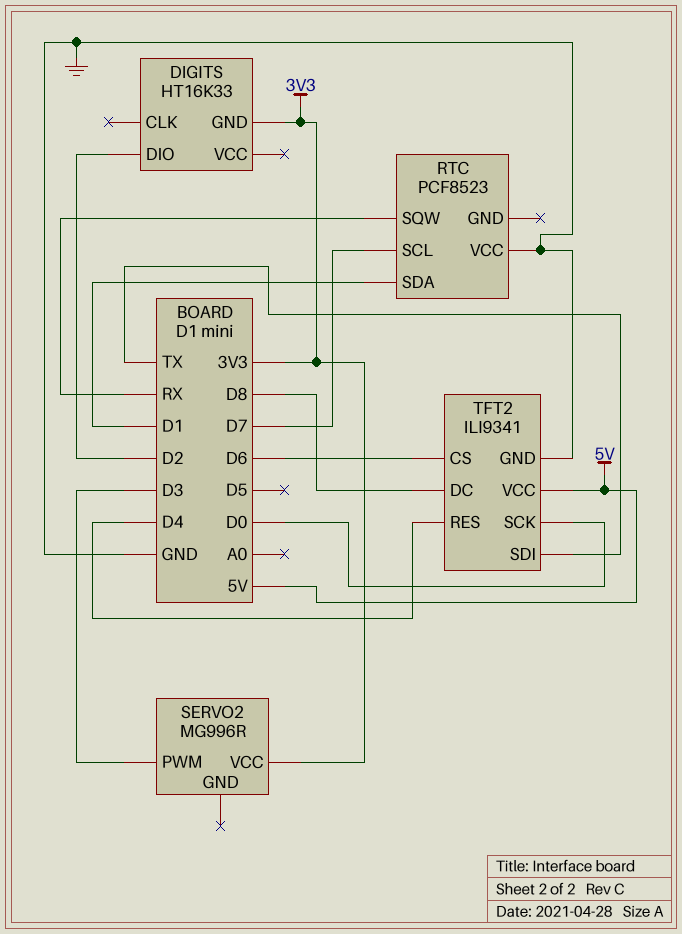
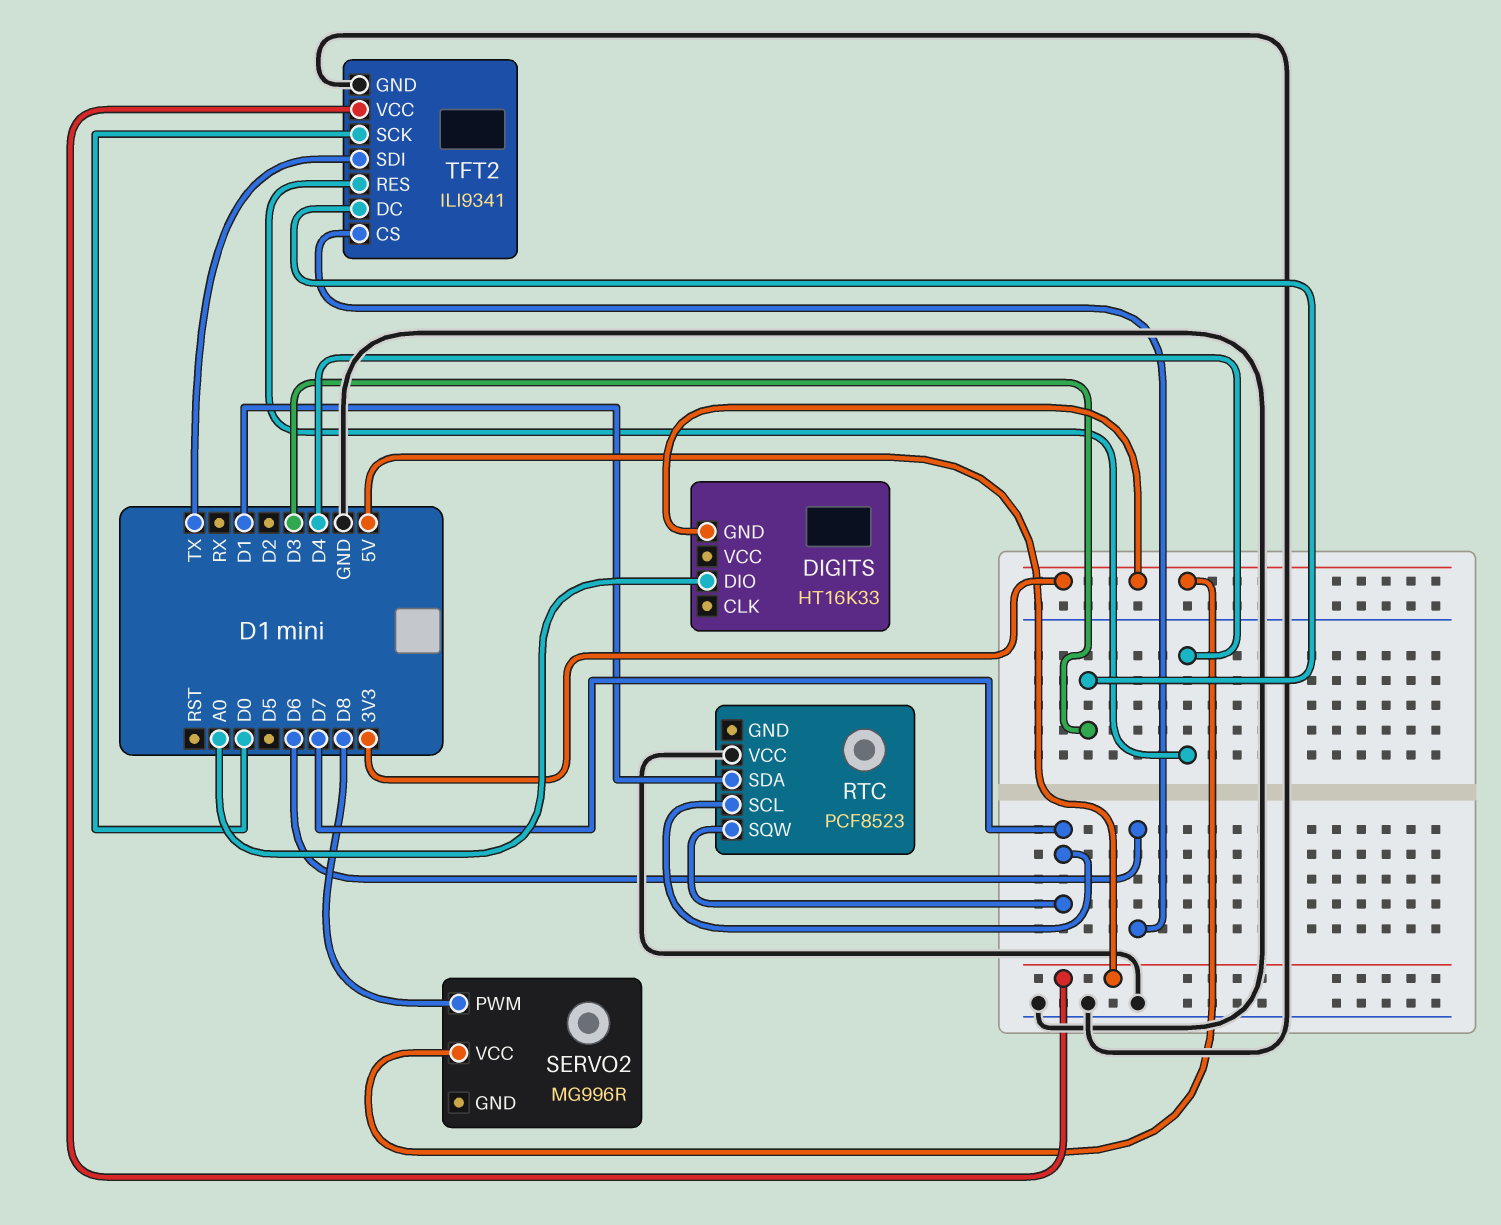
DIGITS pin DIO: D2 -> A0
RTC pin SQW: RX -> D7
SERVO2 pin PWM: D3 -> D8
TFT2 pin DC: D8 -> D3

